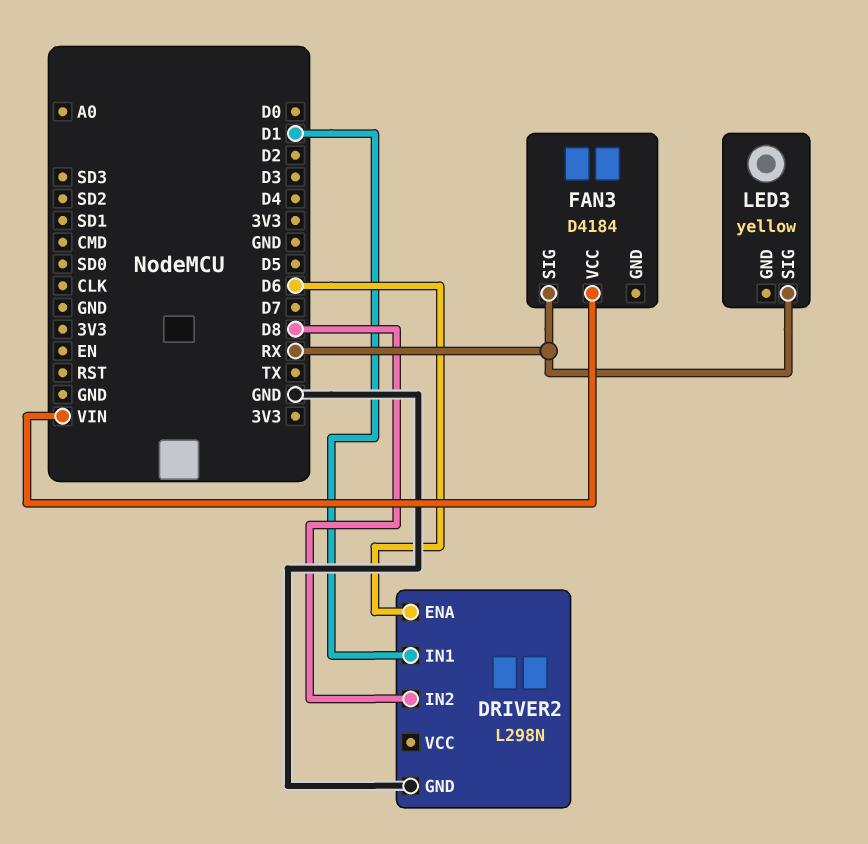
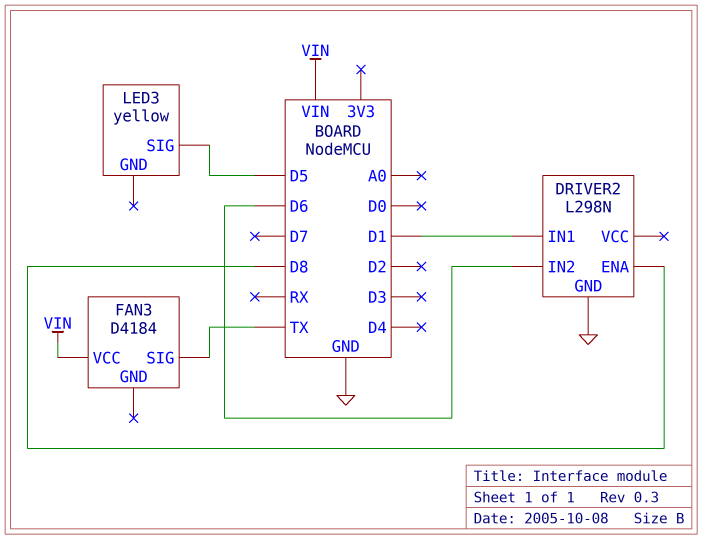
DRIVER2 pin ENA: D6 -> D8
DRIVER2 pin IN2: D8 -> D6
FAN3 pin SIG: RX -> TX
LED3 pin SIG: RX -> D5

